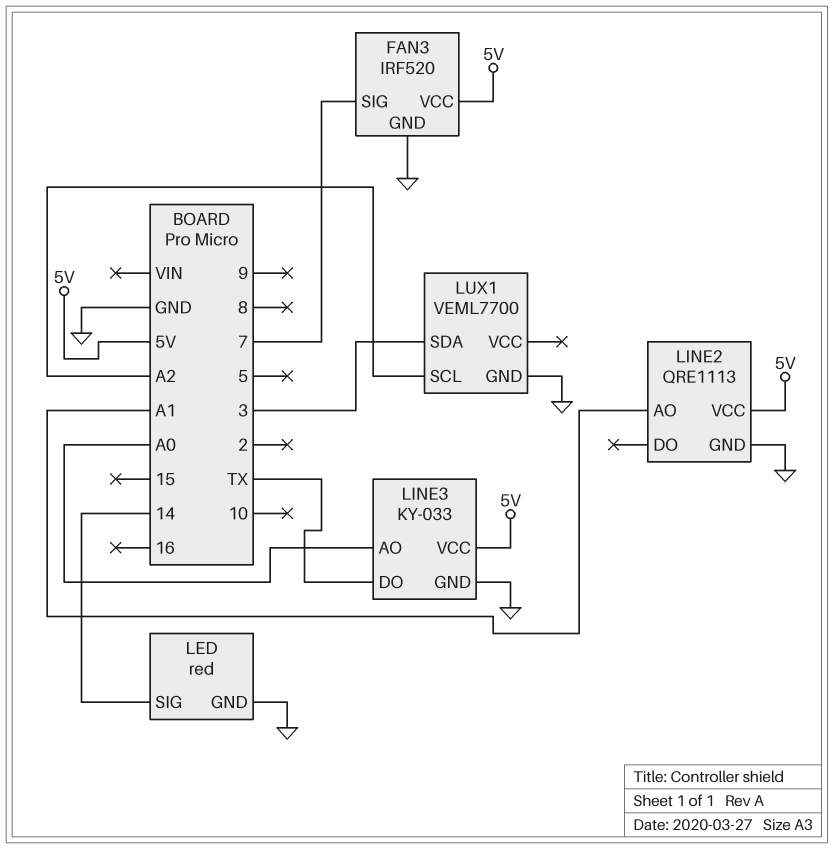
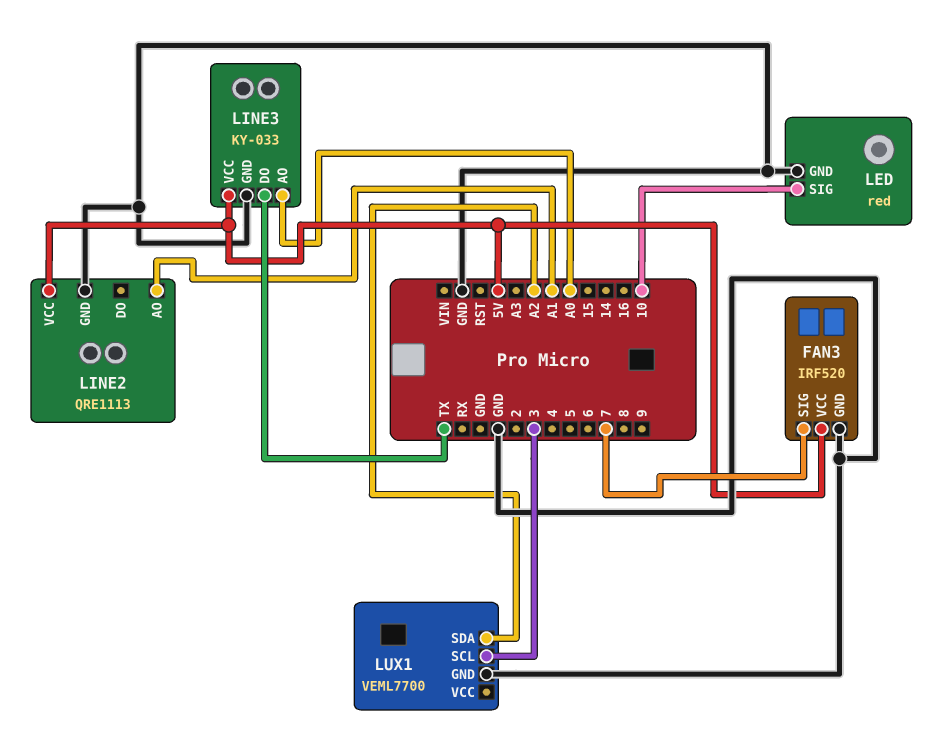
LED pin SIG: 14 -> 10
LUX1 pin SCL: A2 -> 3
LUX1 pin SDA: 3 -> A2

